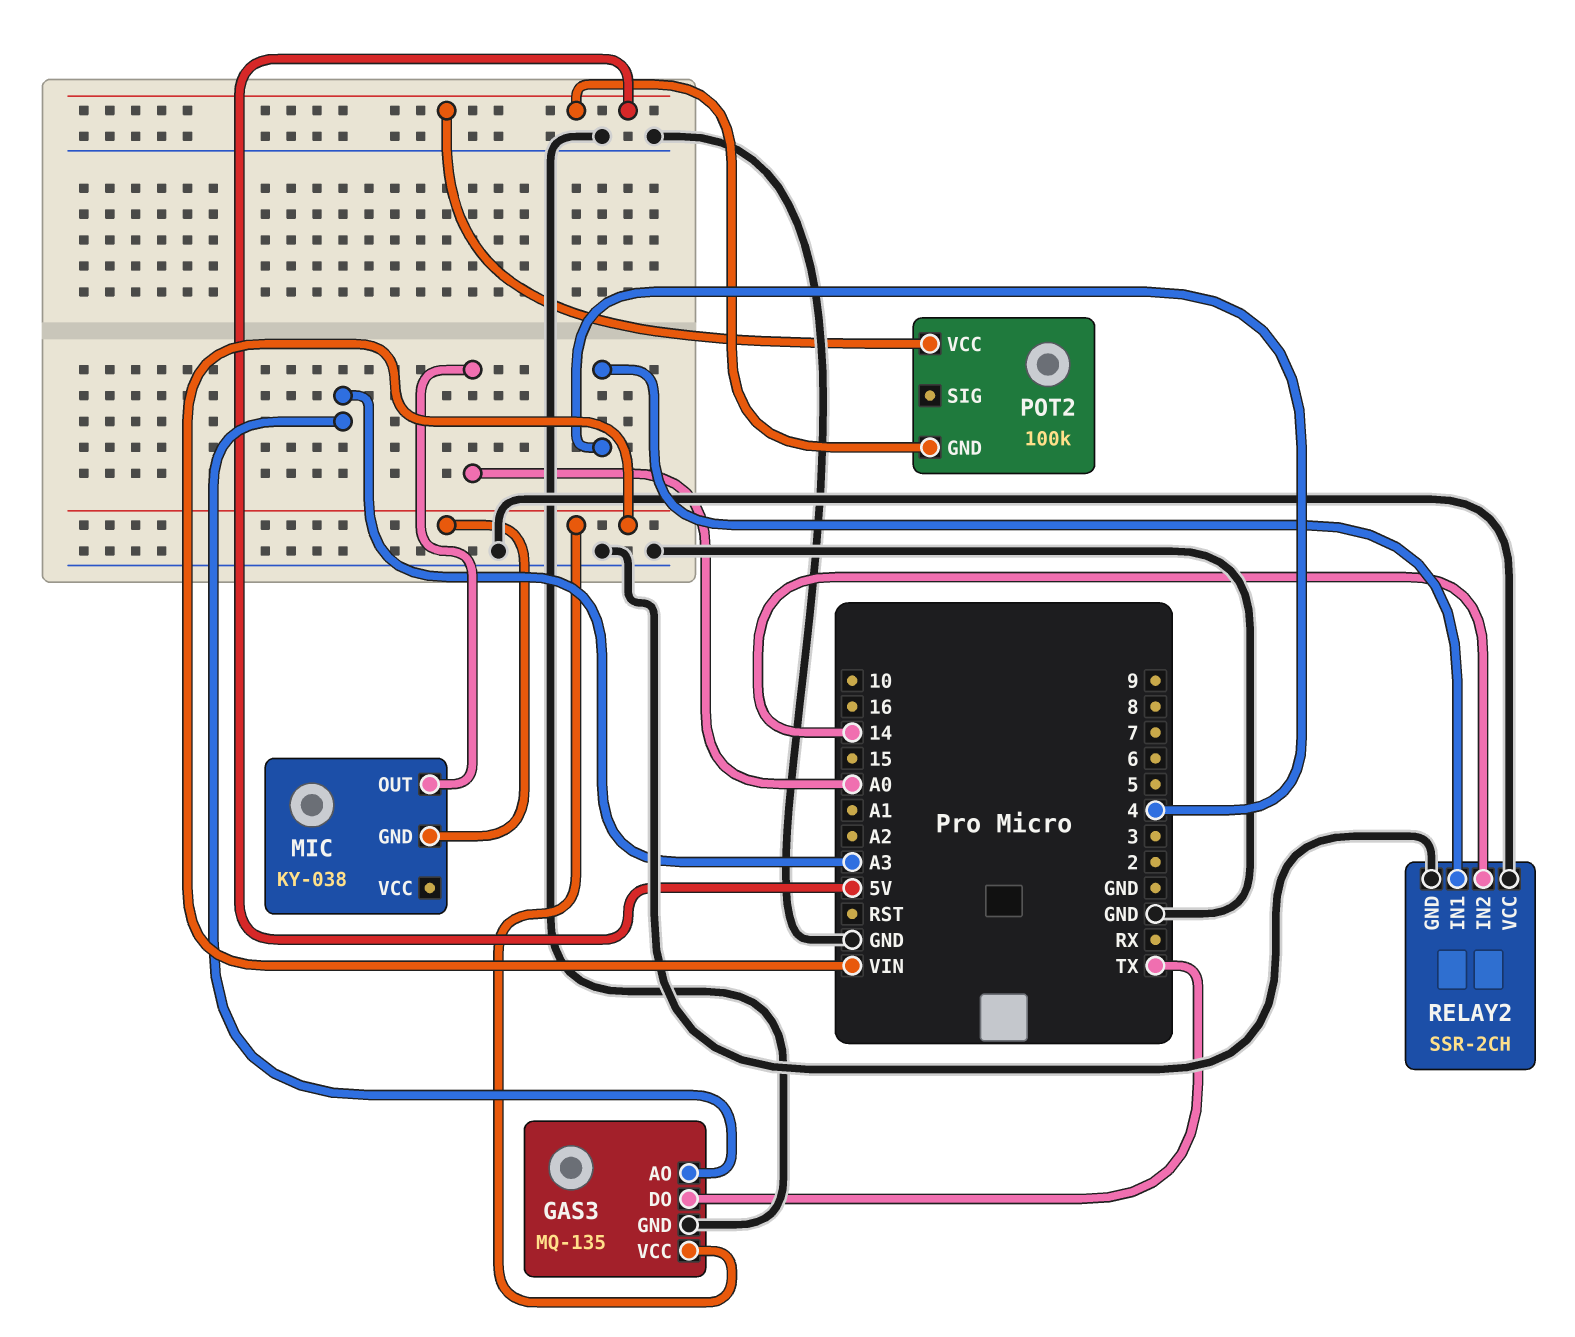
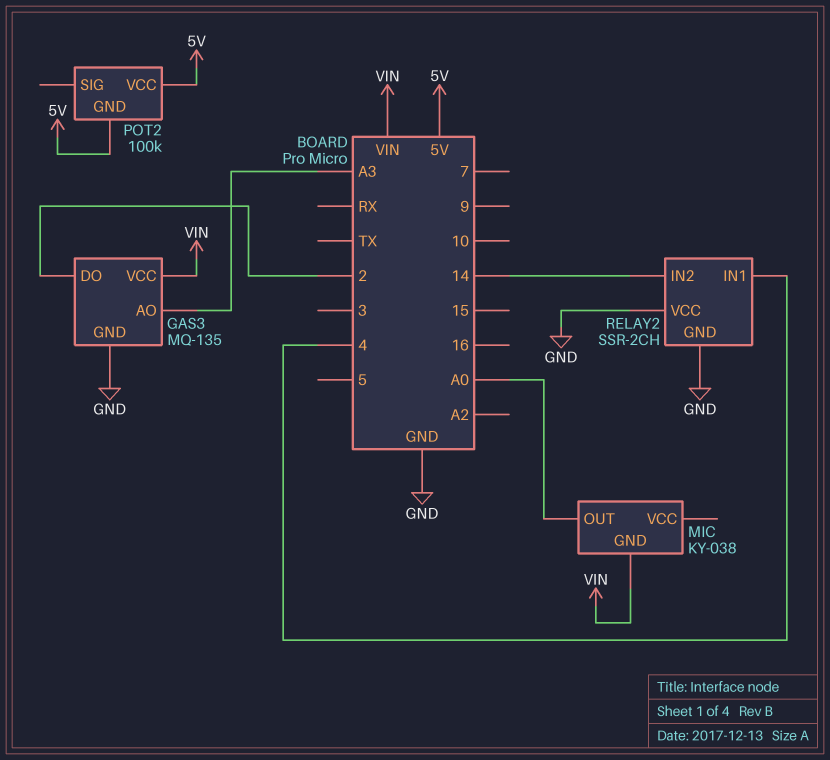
GAS3 pin DO: TX -> 2

